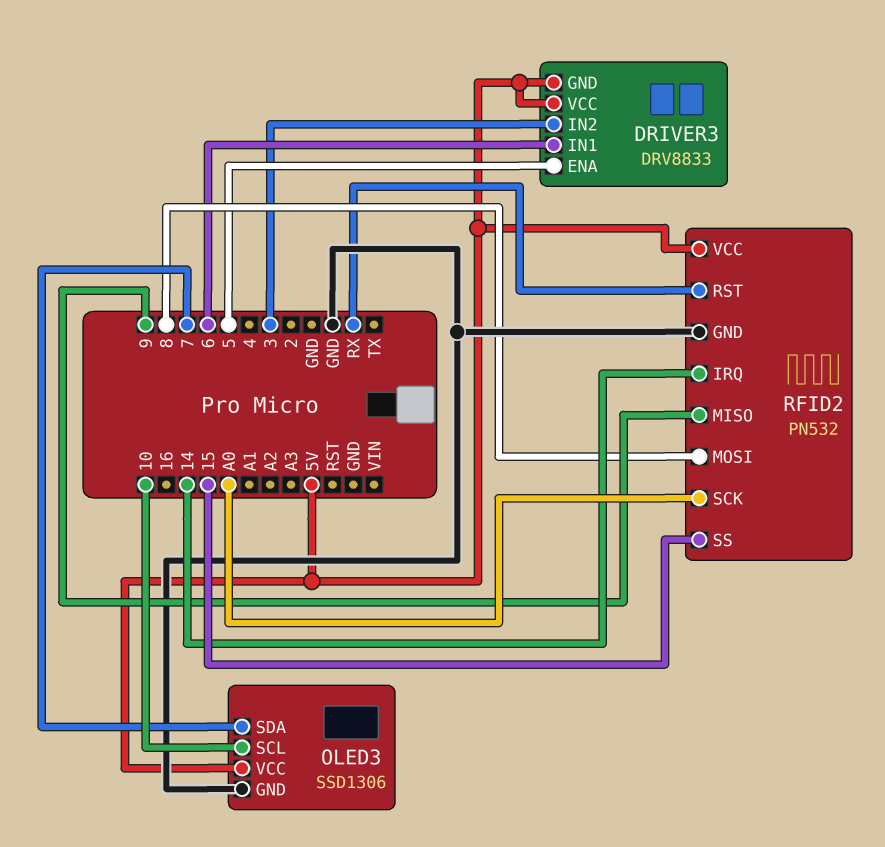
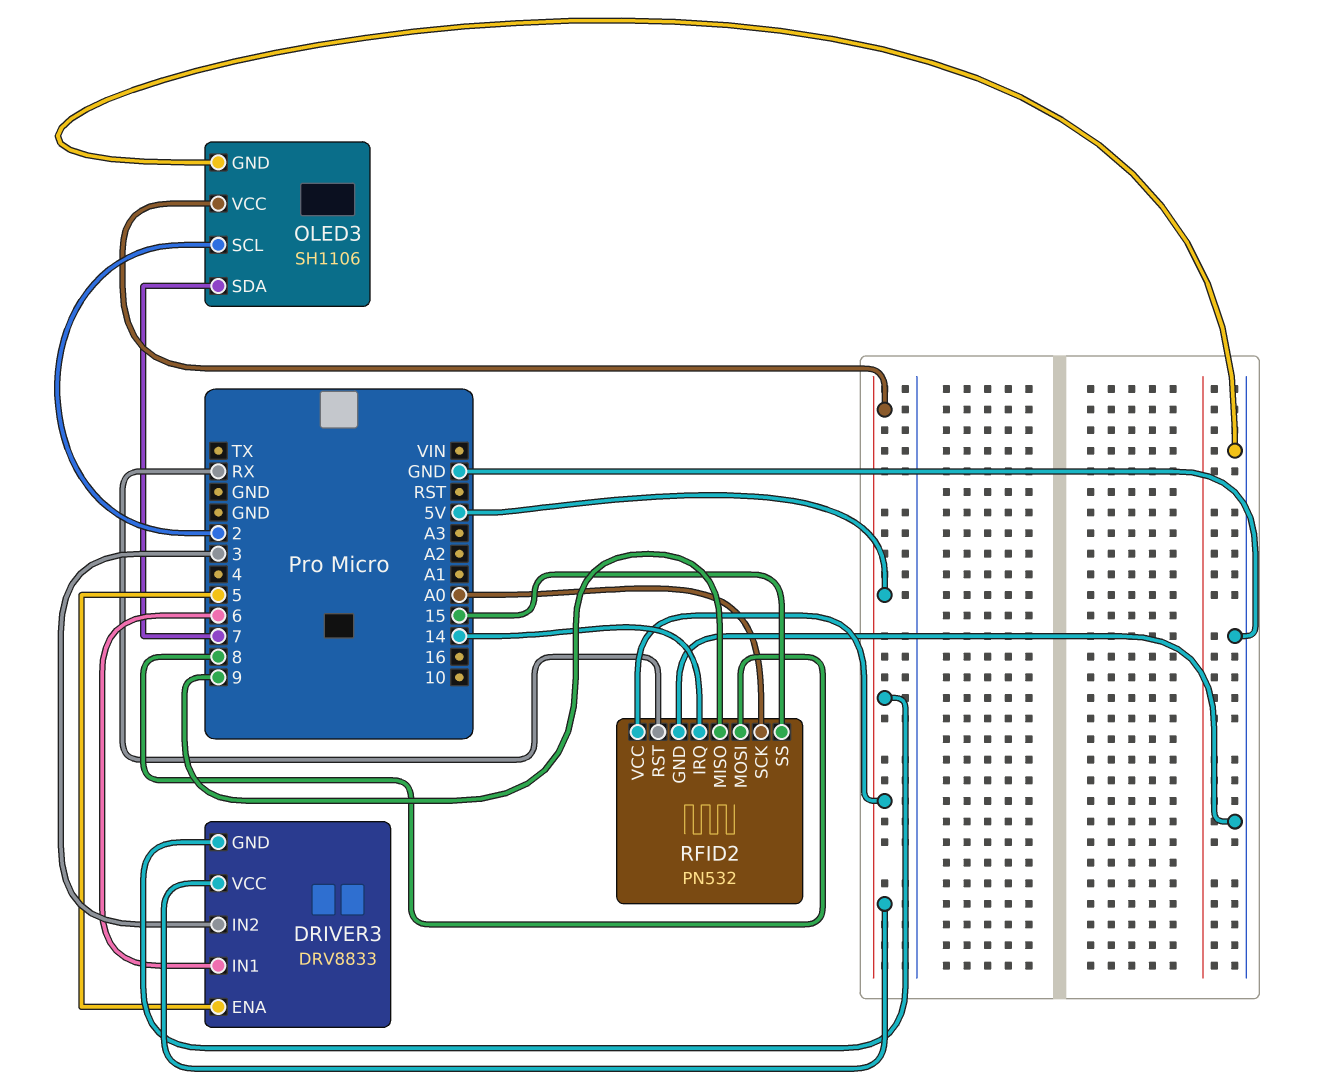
OLED3: SSD1306 -> SH1106
OLED3 pin SCL: 10 -> 2

